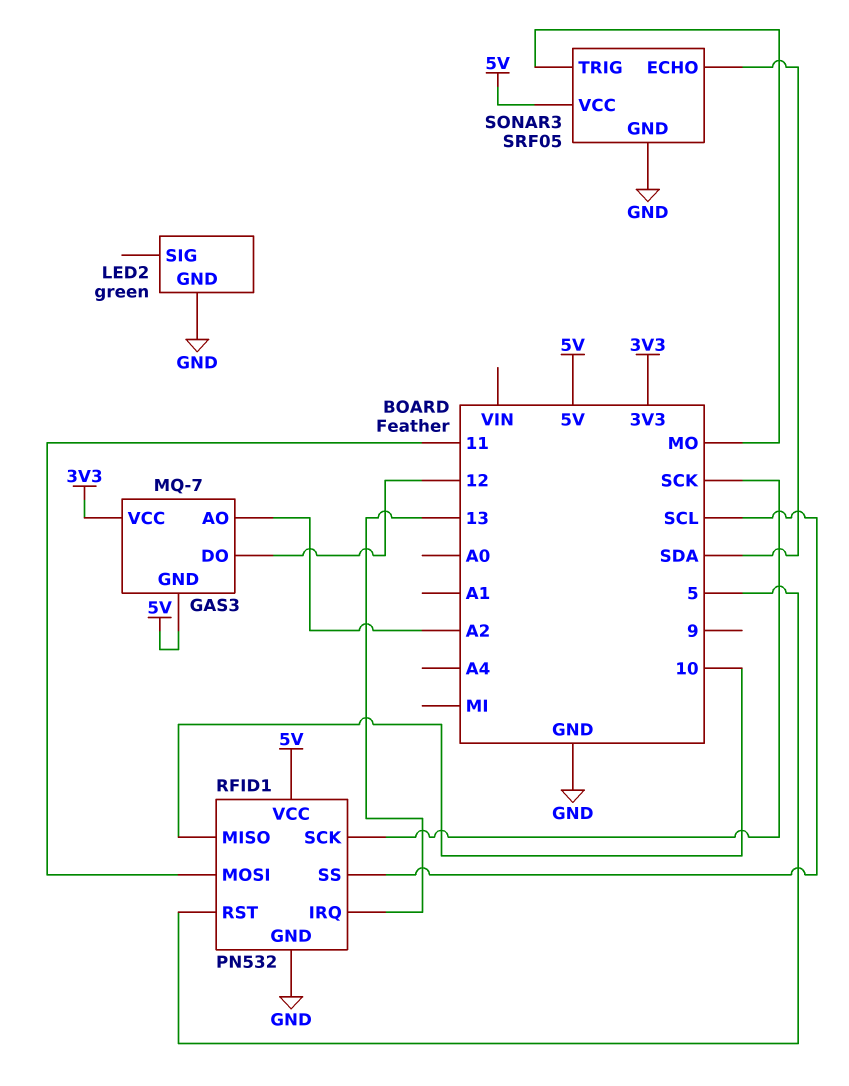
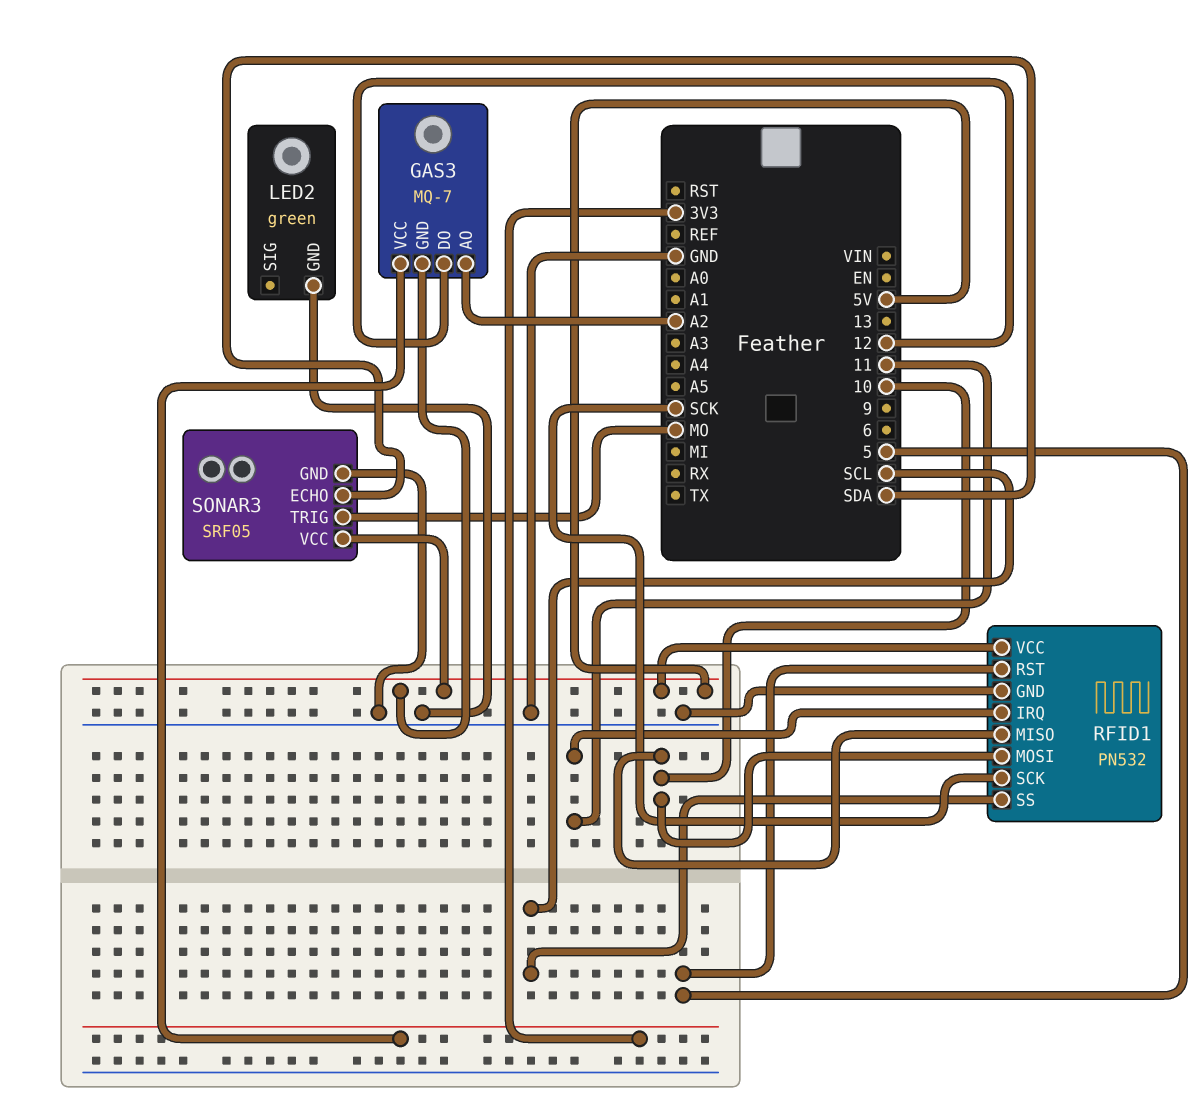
RFID1 pin IRQ: 13 -> 11
RFID1 pin MOSI: 11 -> 10

